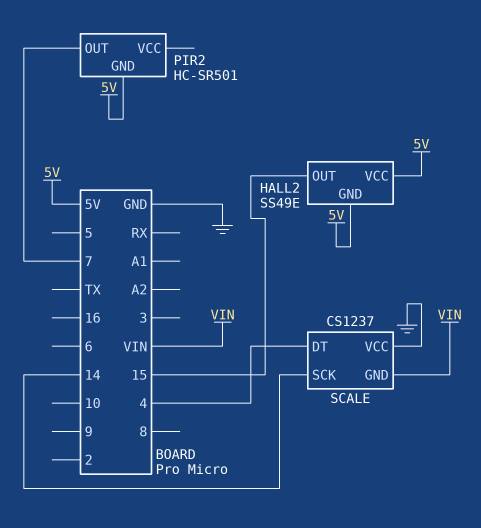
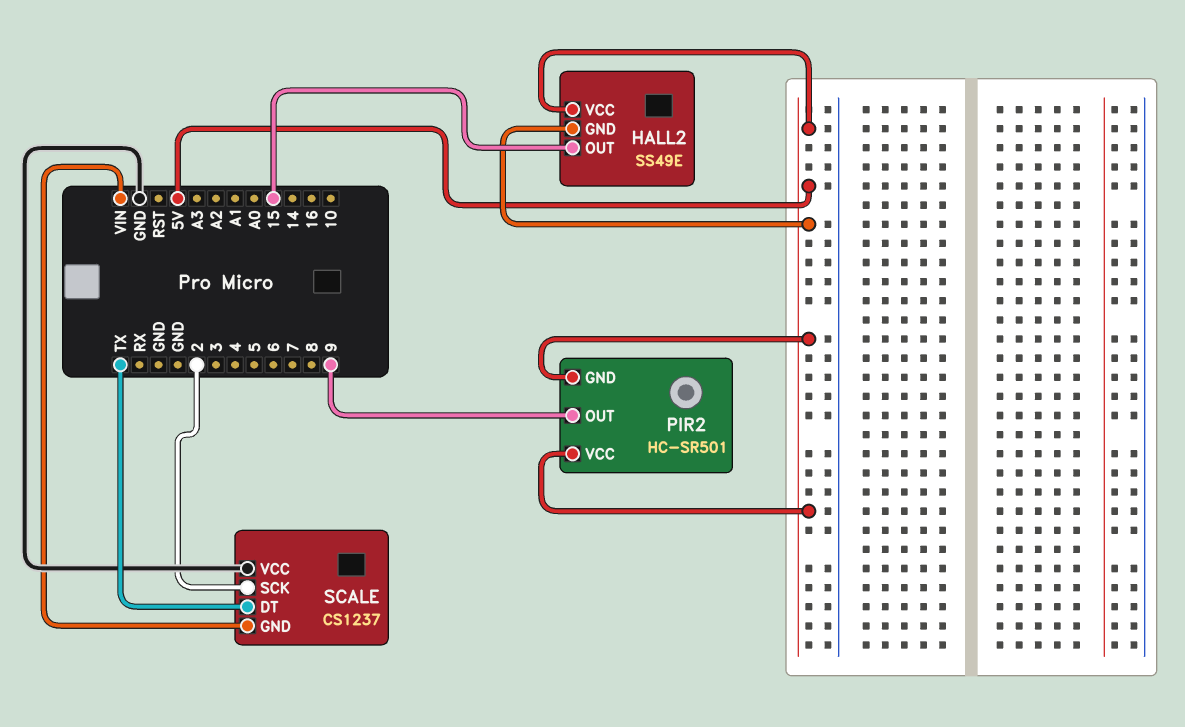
PIR2 pin OUT: 7 -> 9
PIR2 pin VCC: none -> 5V
SCALE pin DT: 4 -> TX
SCALE pin SCK: 14 -> 2

